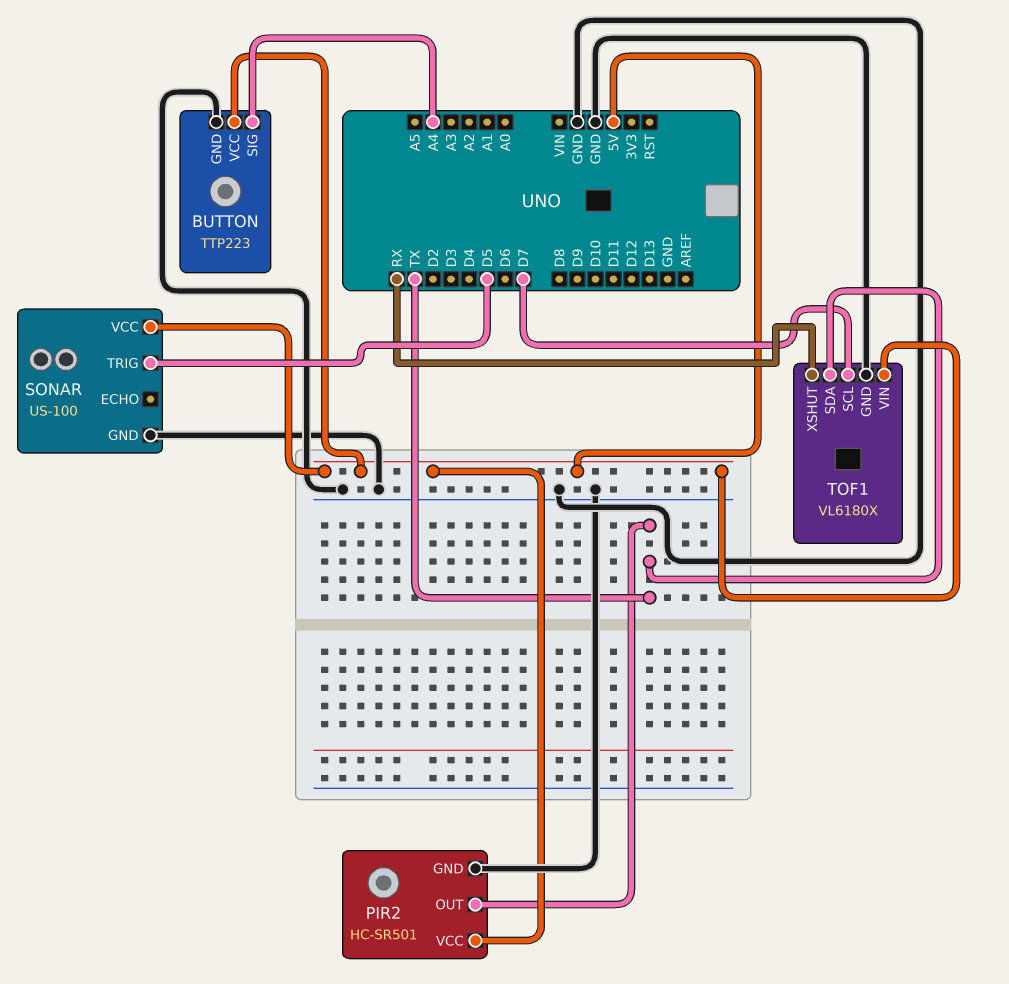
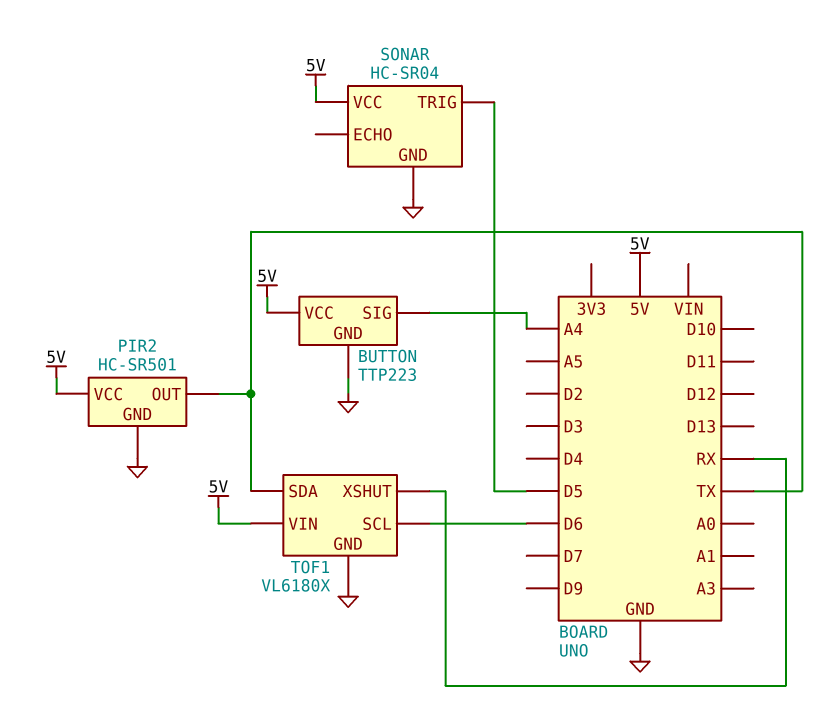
SONAR: US-100 -> HC-SR04
TOF1 pin SCL: D7 -> D6

